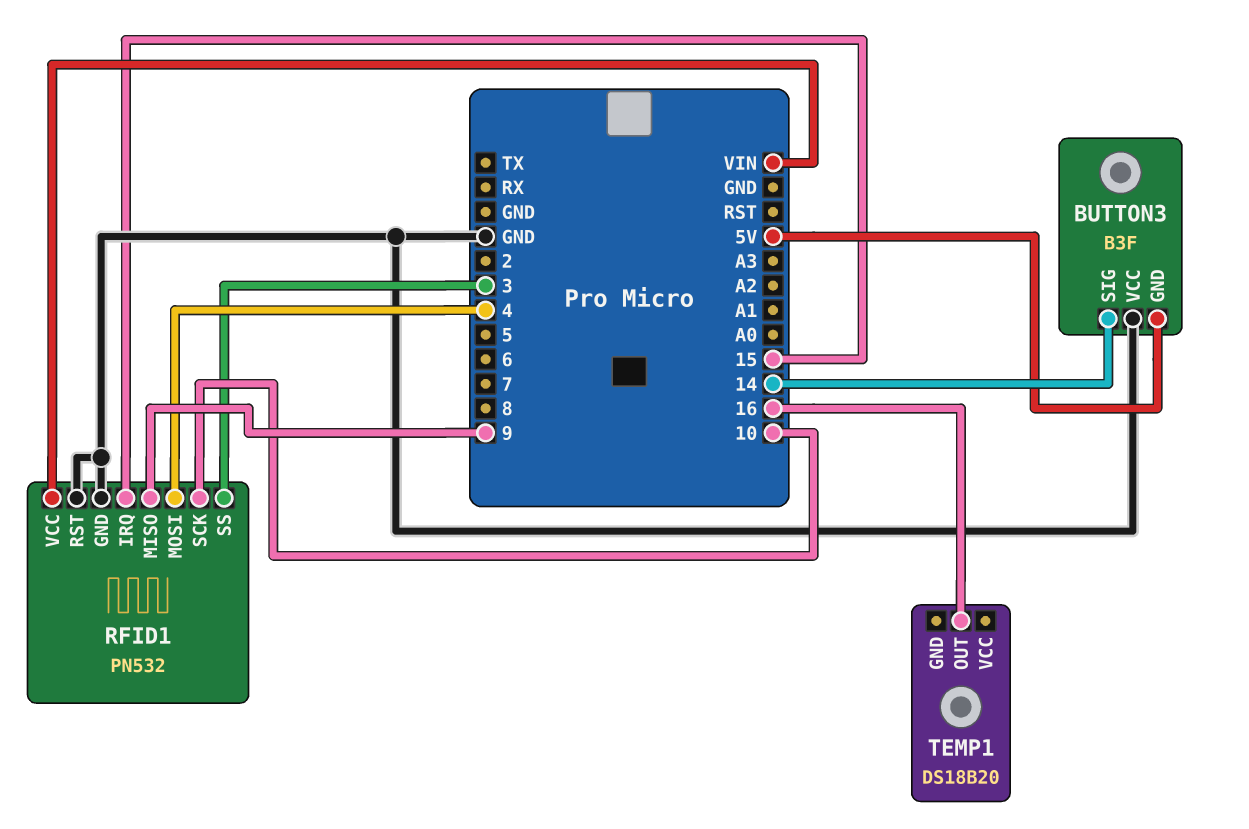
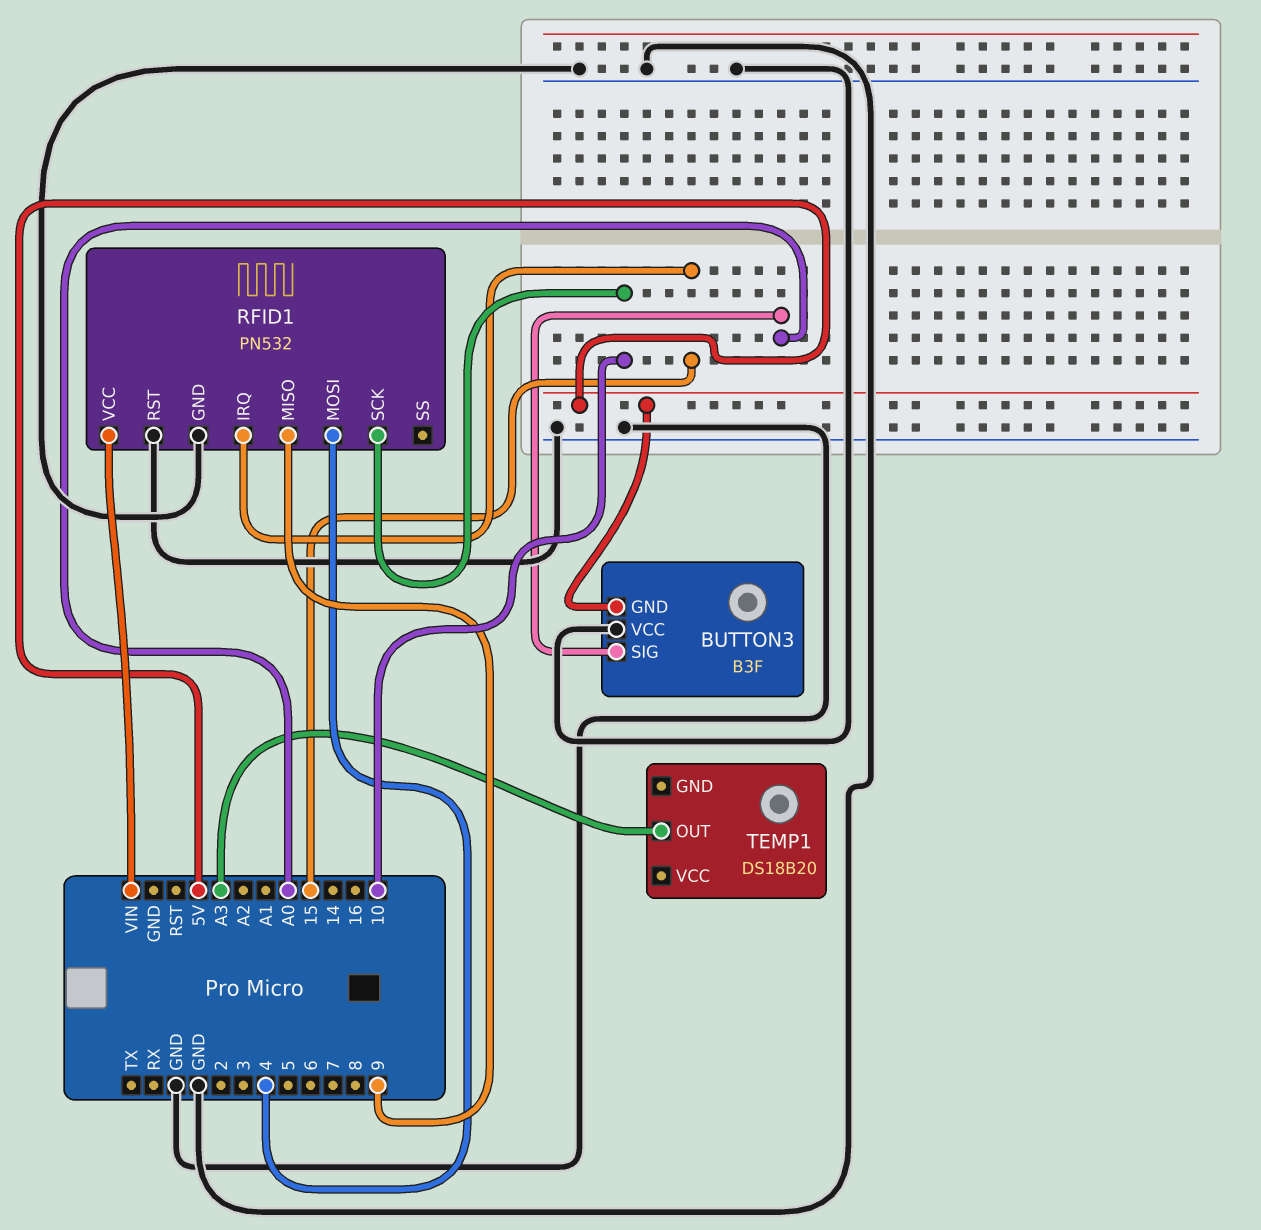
BUTTON3 pin SIG: 14 -> A0
RFID1 pin SS: 3 -> none
TEMP1 pin OUT: 16 -> A3

